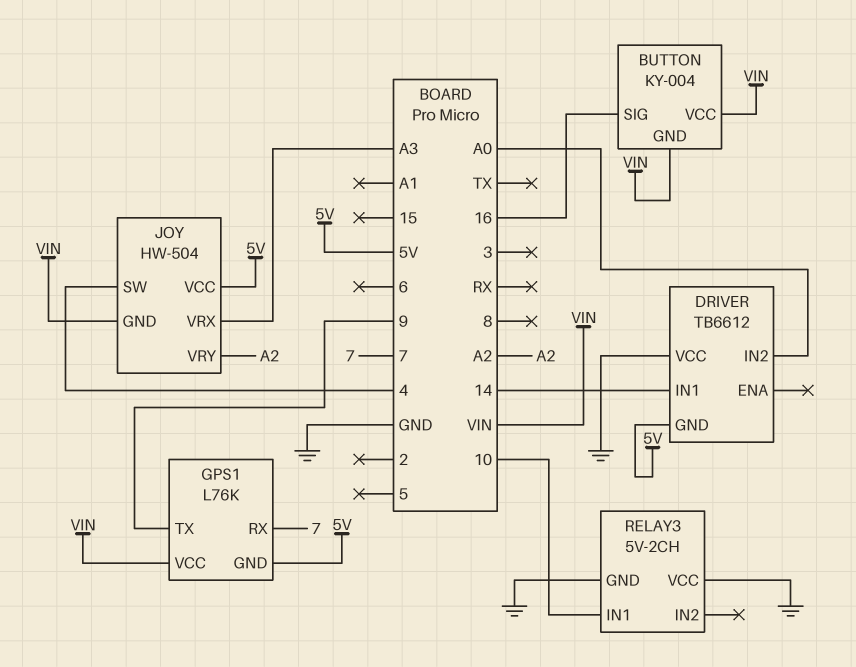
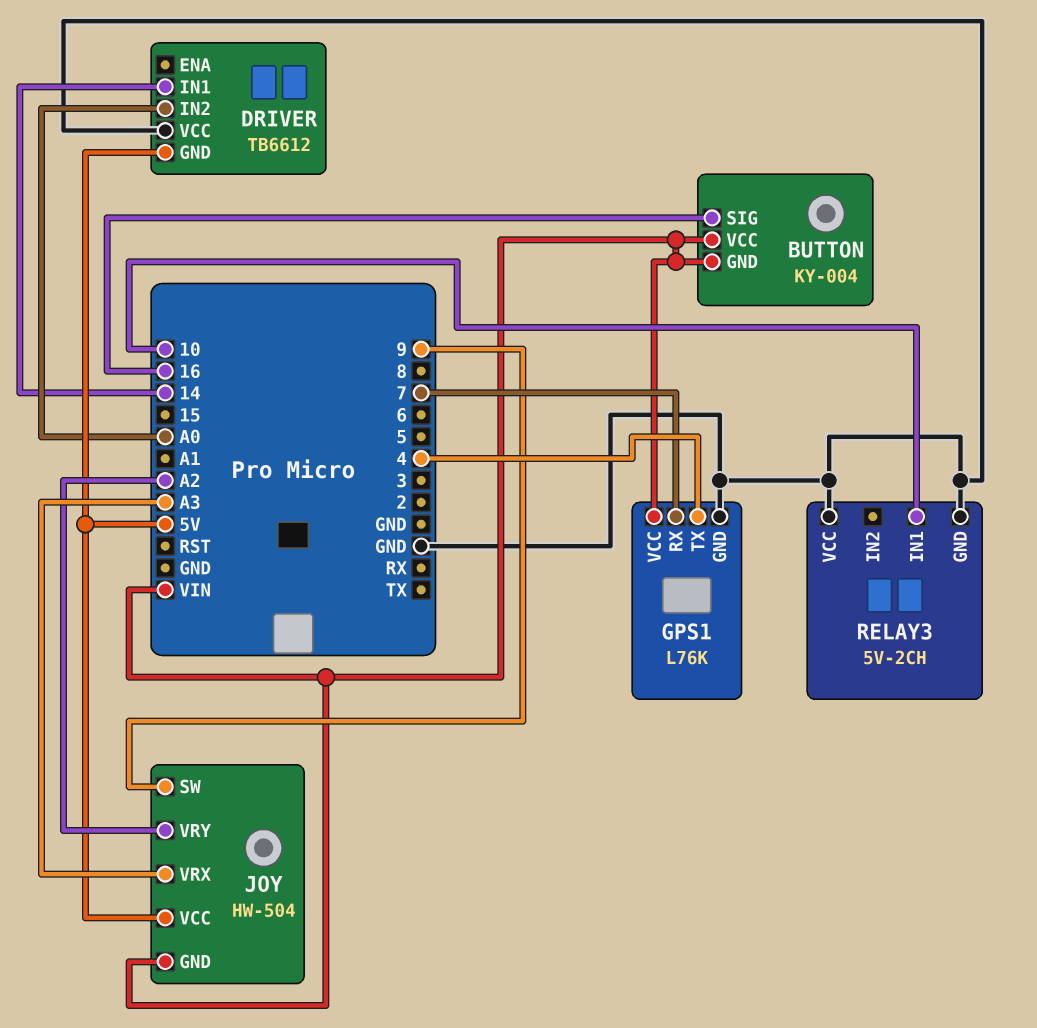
GPS1 pin GND: 5V -> GND
GPS1 pin TX: 9 -> 4
JOY pin SW: 4 -> 9

